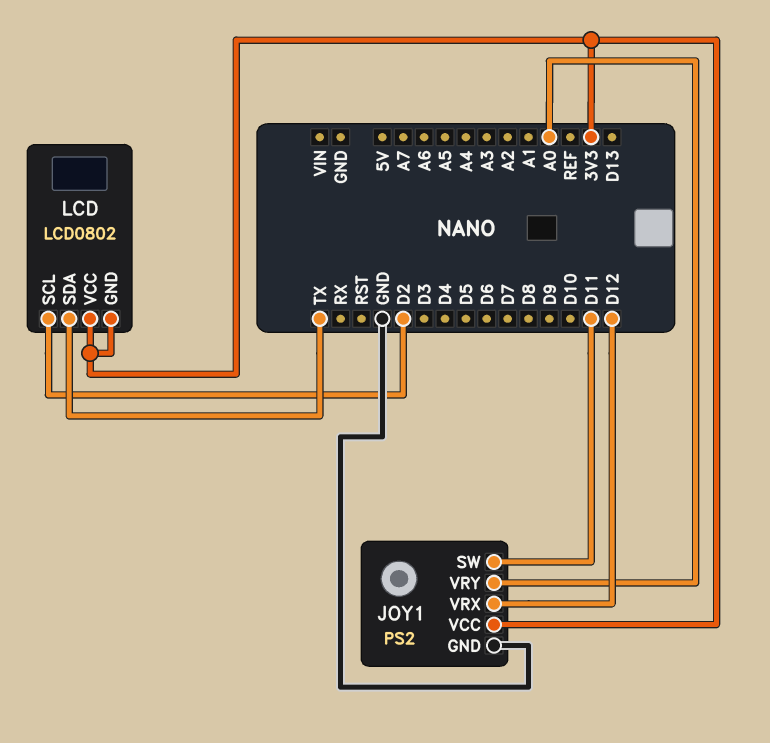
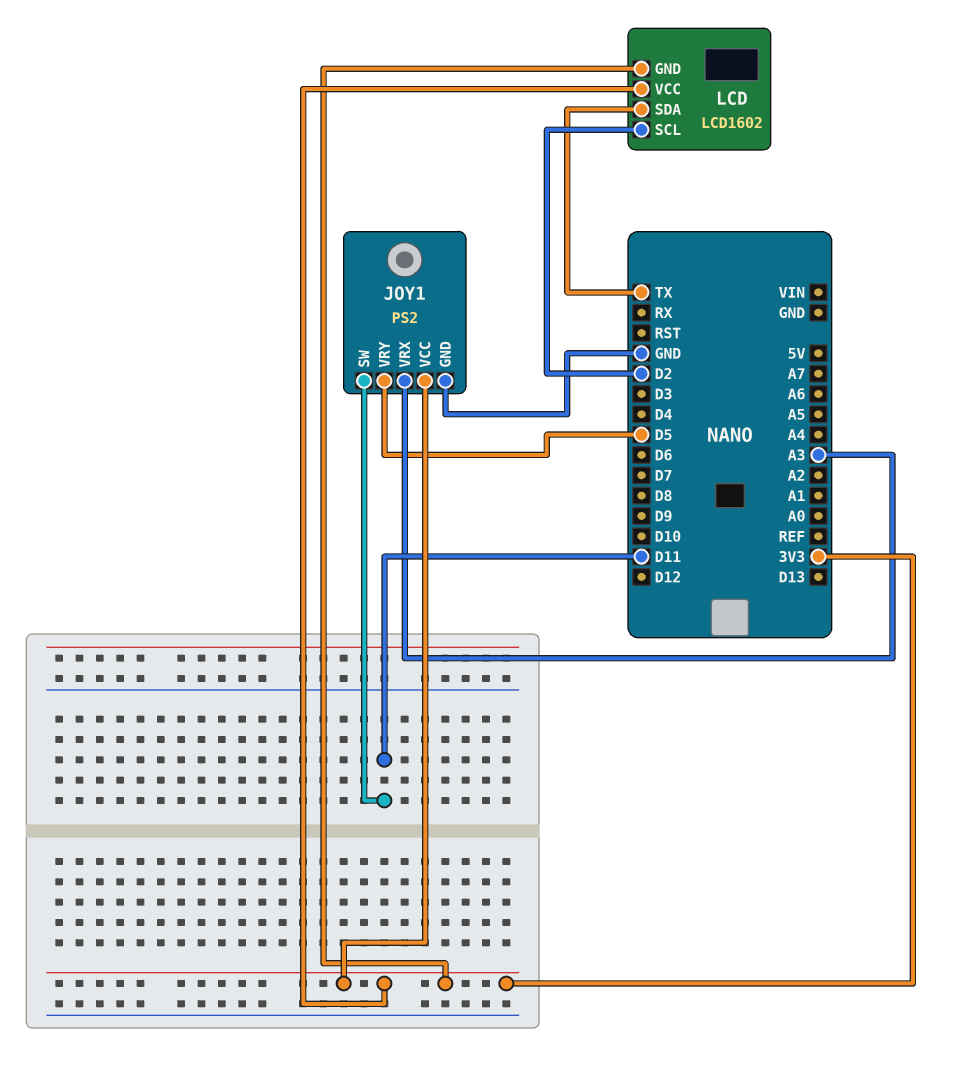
JOY1 pin VRX: D12 -> A3
JOY1 pin VRY: A0 -> D5
LCD: LCD0802 -> LCD1602

